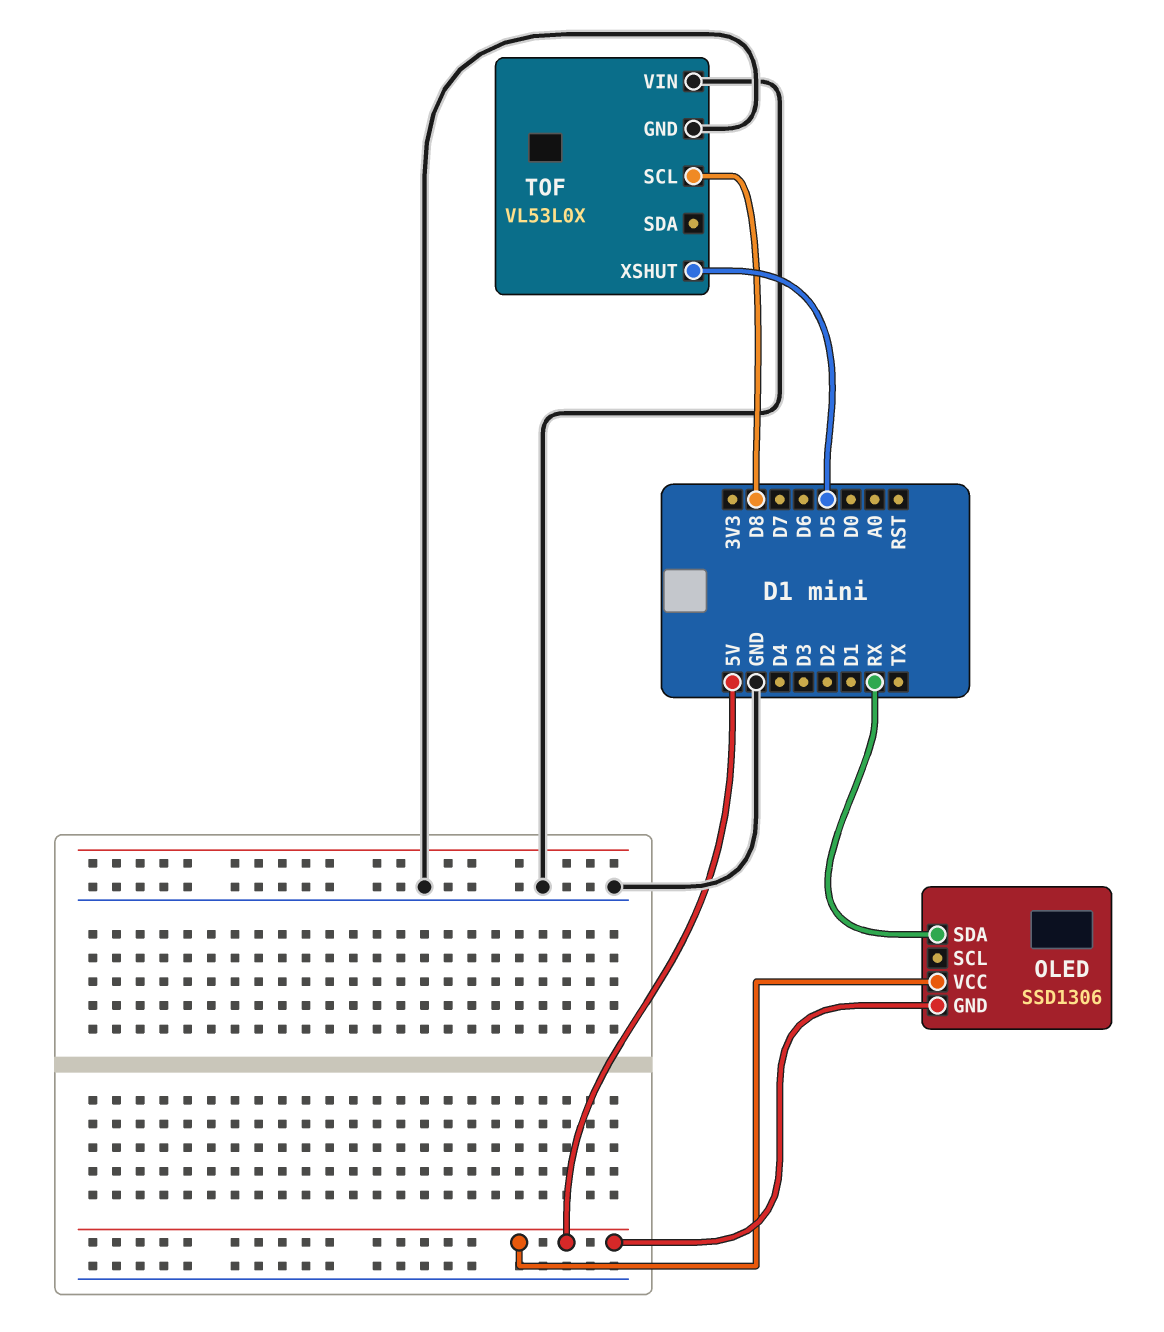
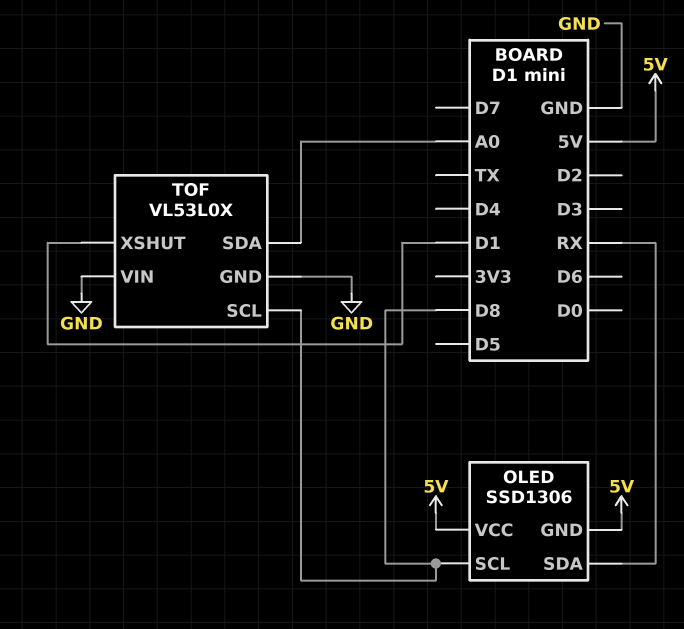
OLED pin SCL: none -> D8
TOF pin SDA: none -> A0
TOF pin XSHUT: D5 -> D1

